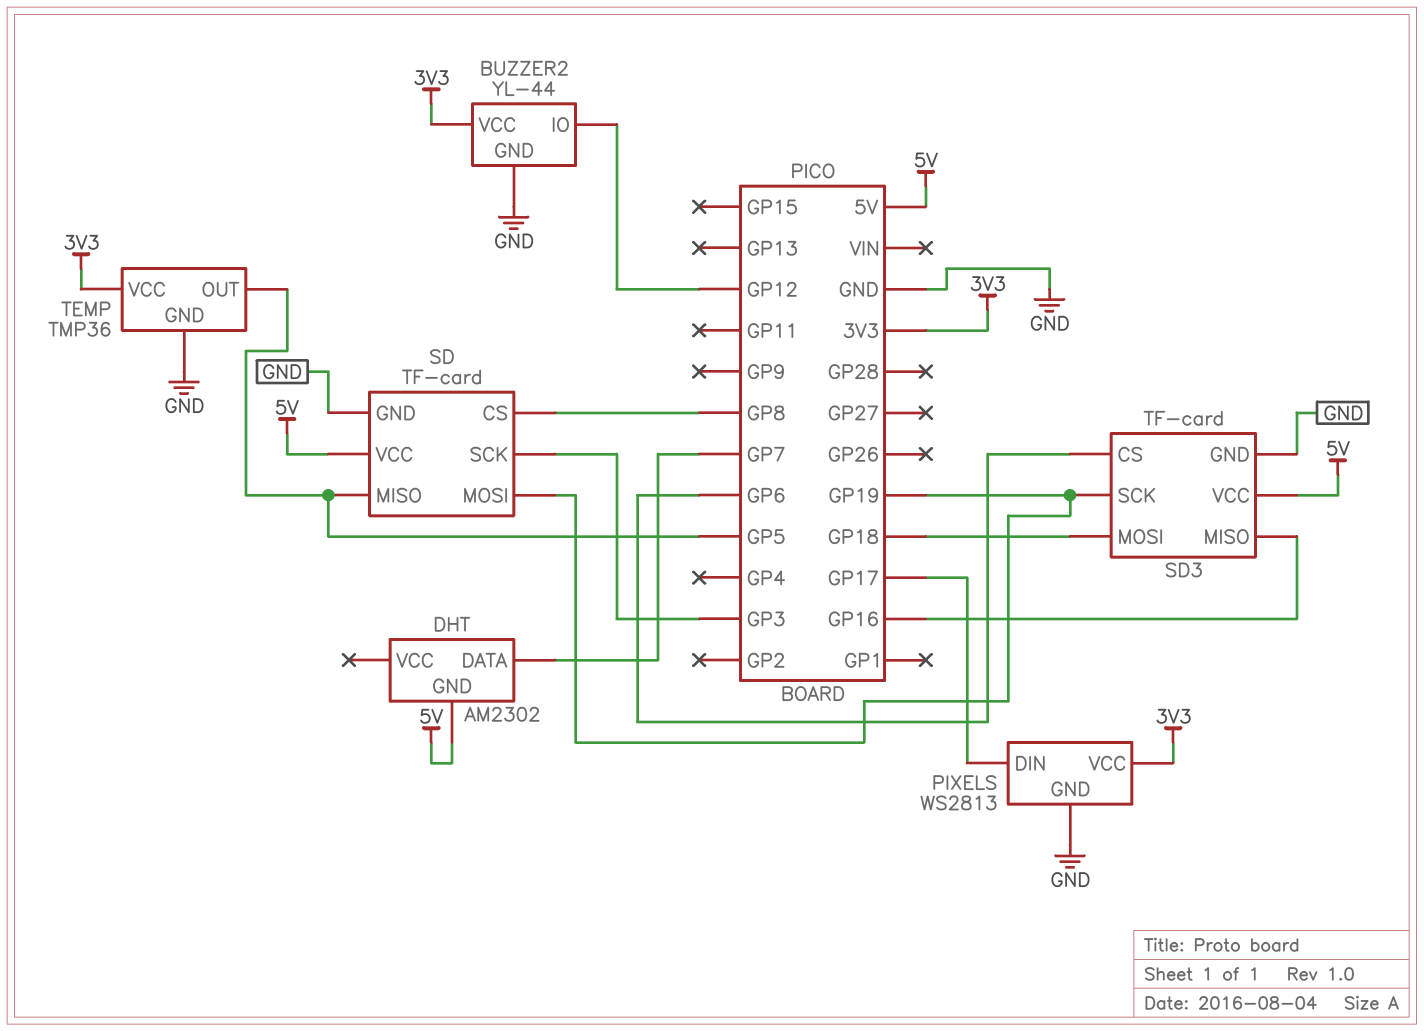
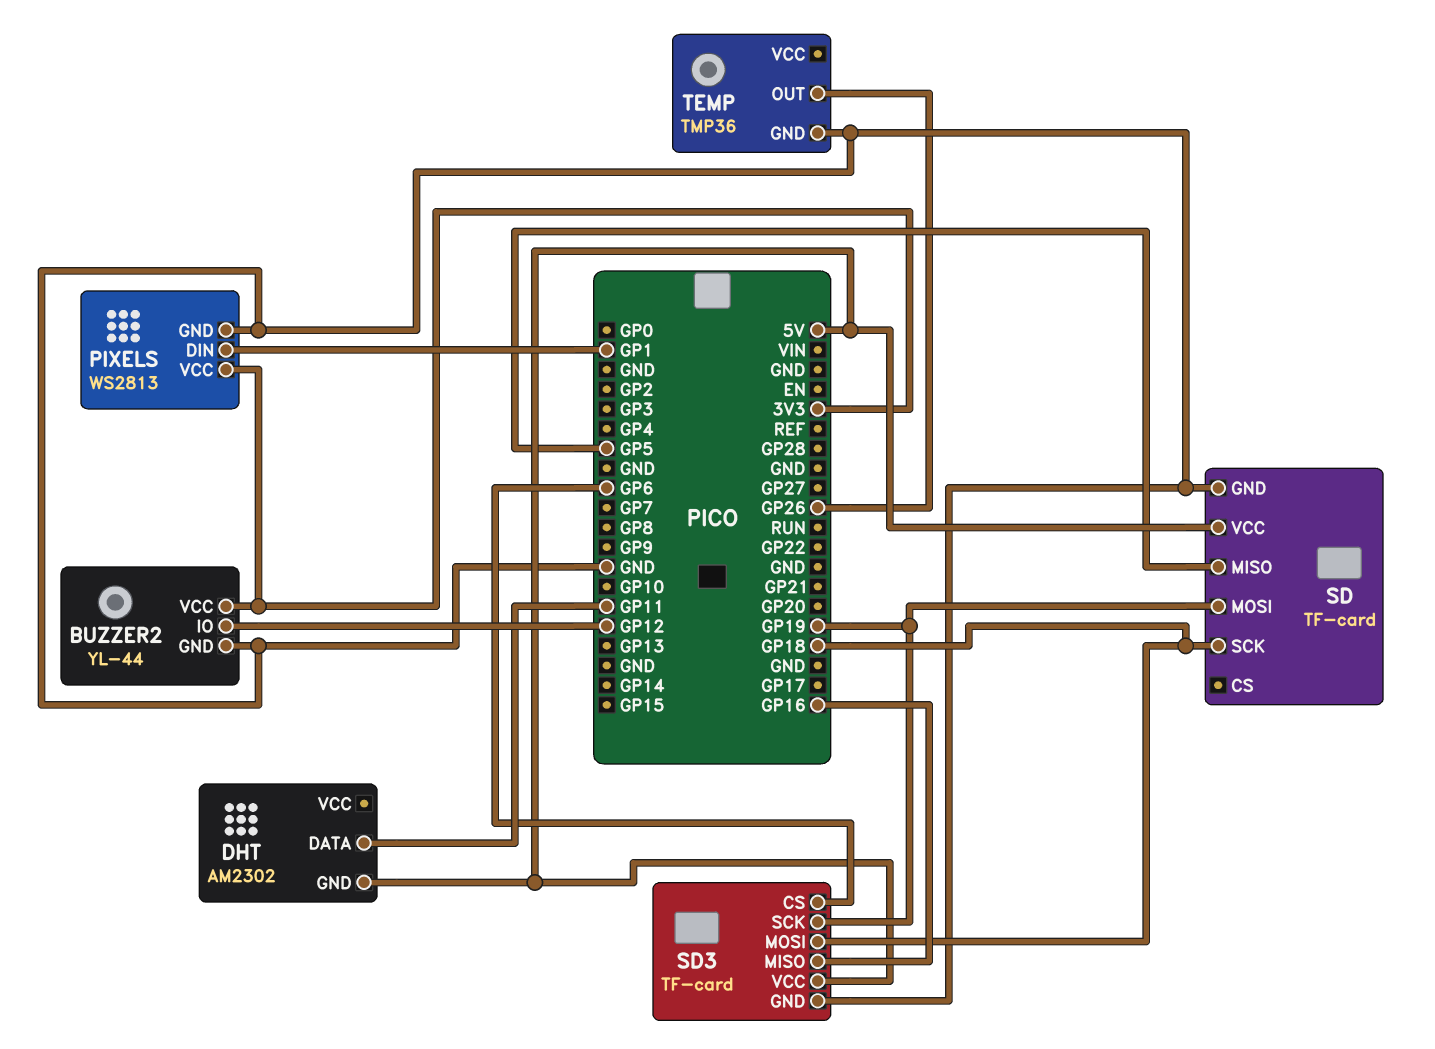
DHT pin DATA: GP7 -> GP11
PIXELS pin DIN: GP17 -> GP1
SD pin CS: GP8 -> none
SD pin SCK: GP3 -> GP18
TEMP pin OUT: GP5 -> GP26
TEMP pin VCC: 3V3 -> none

